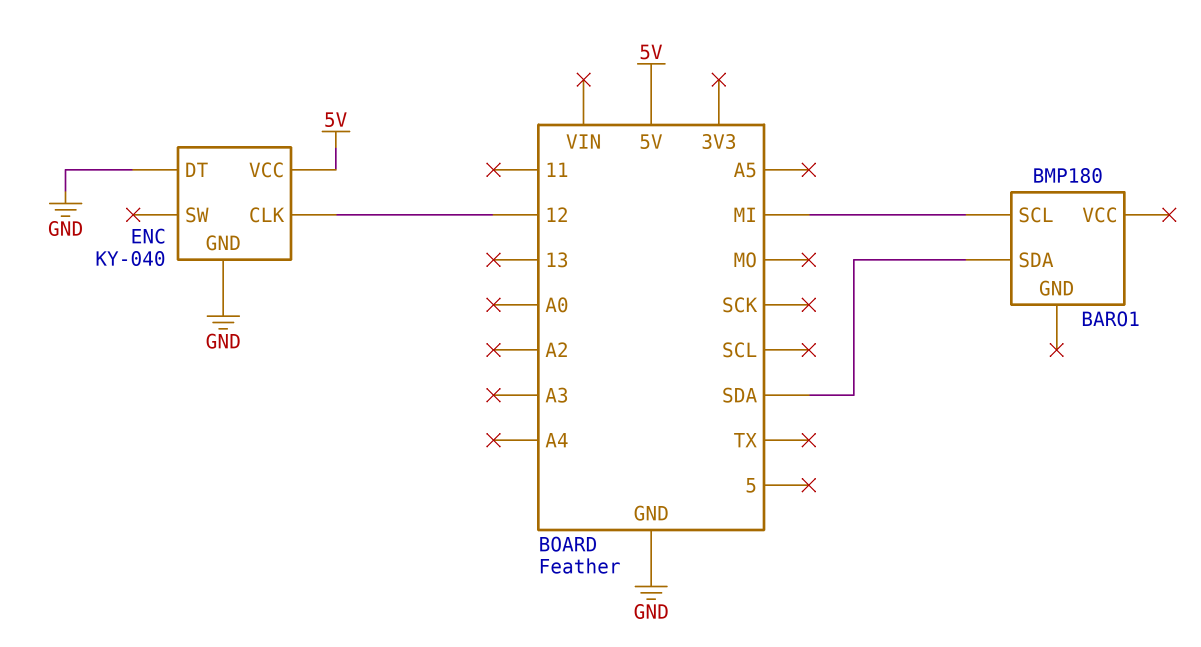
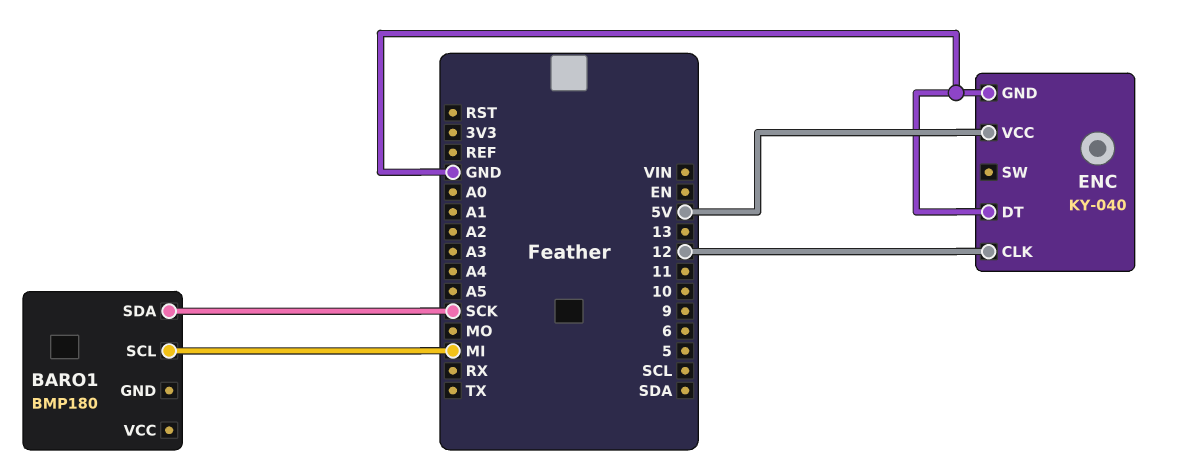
BARO1 pin SDA: SDA -> SCK

